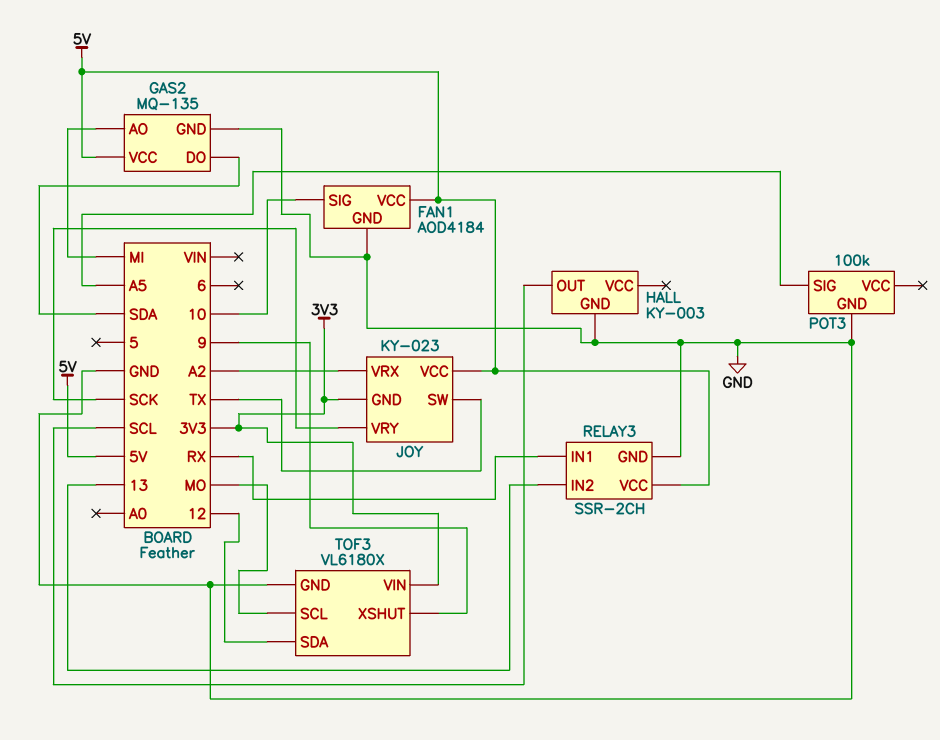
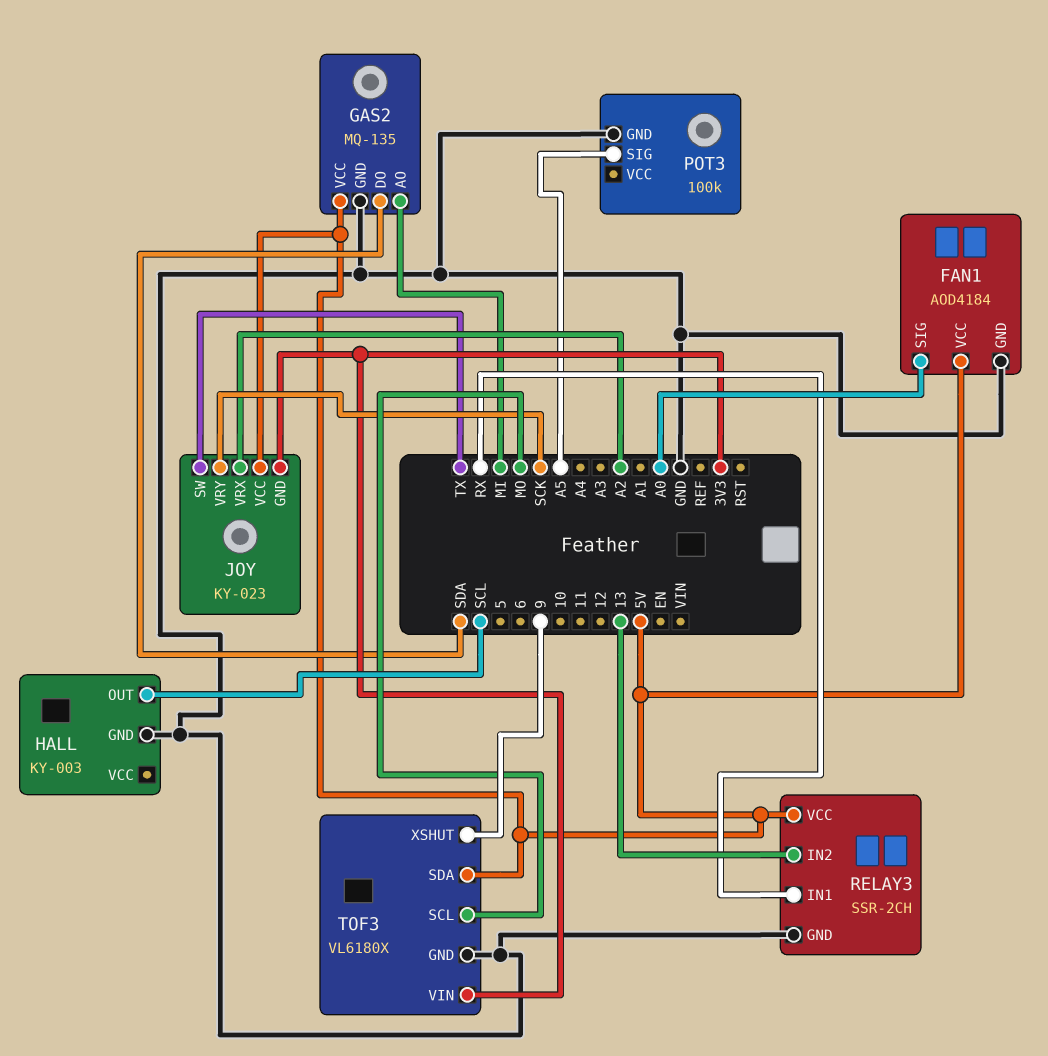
FAN1 pin SIG: 10 -> A0
TOF3 pin SDA: 12 -> 5V

